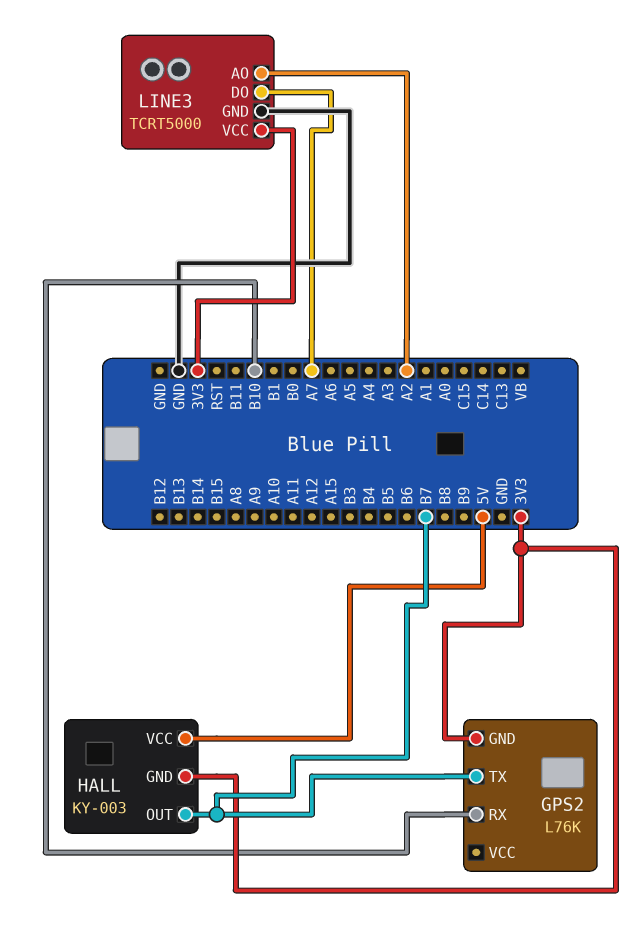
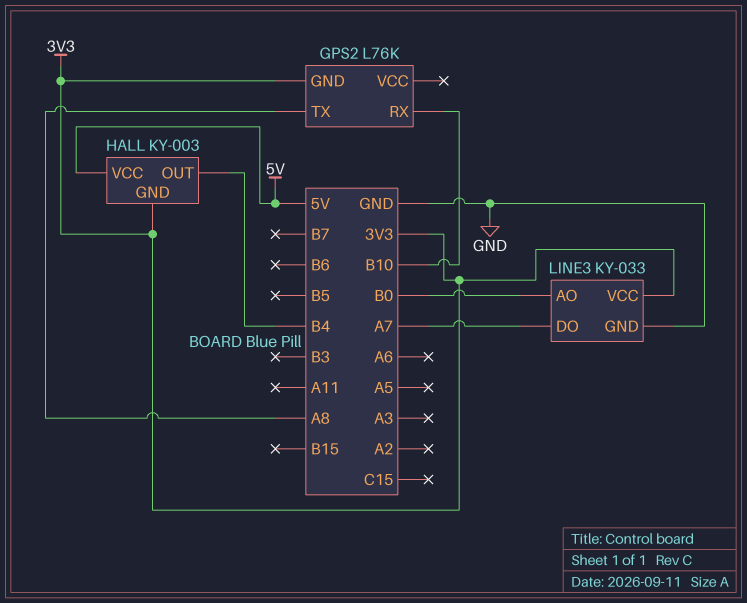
GPS2 pin TX: B7 -> A8
HALL pin OUT: B7 -> B4
LINE3: TCRT5000 -> KY-033
LINE3 pin AO: A2 -> B0

